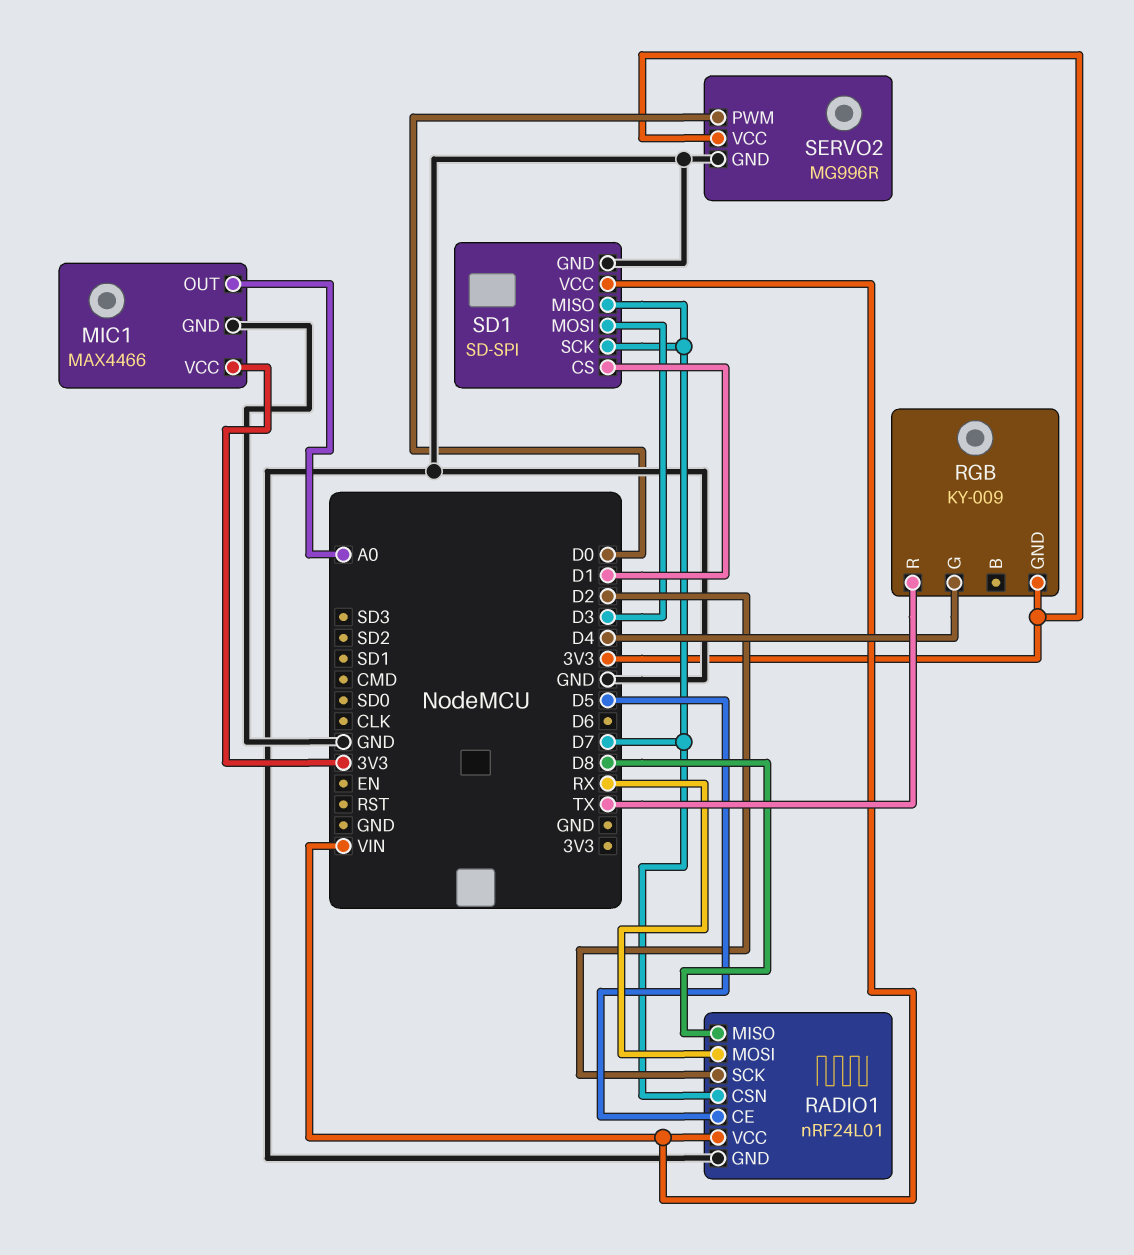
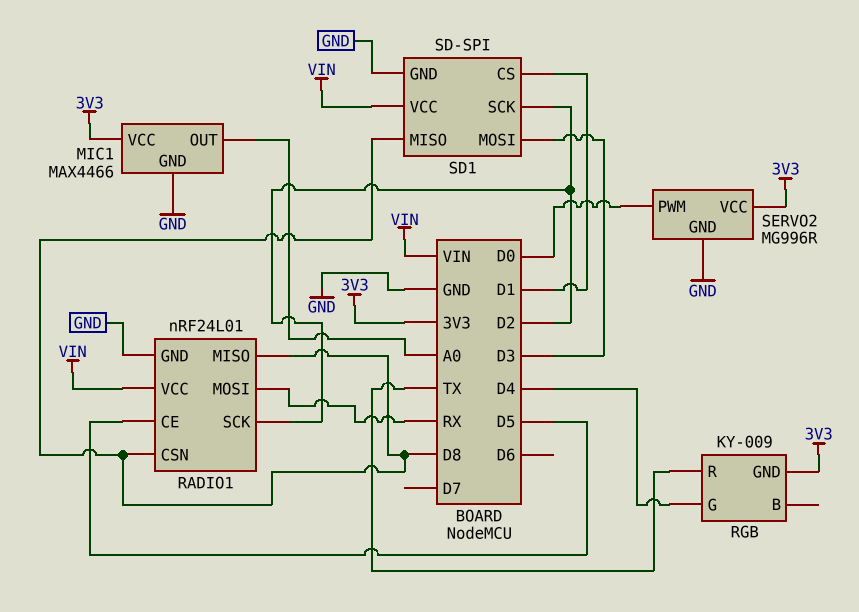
RADIO1 pin CSN: D7 -> D8
SD1 pin MISO: D7 -> D8
SD1 pin SCK: D7 -> D2

